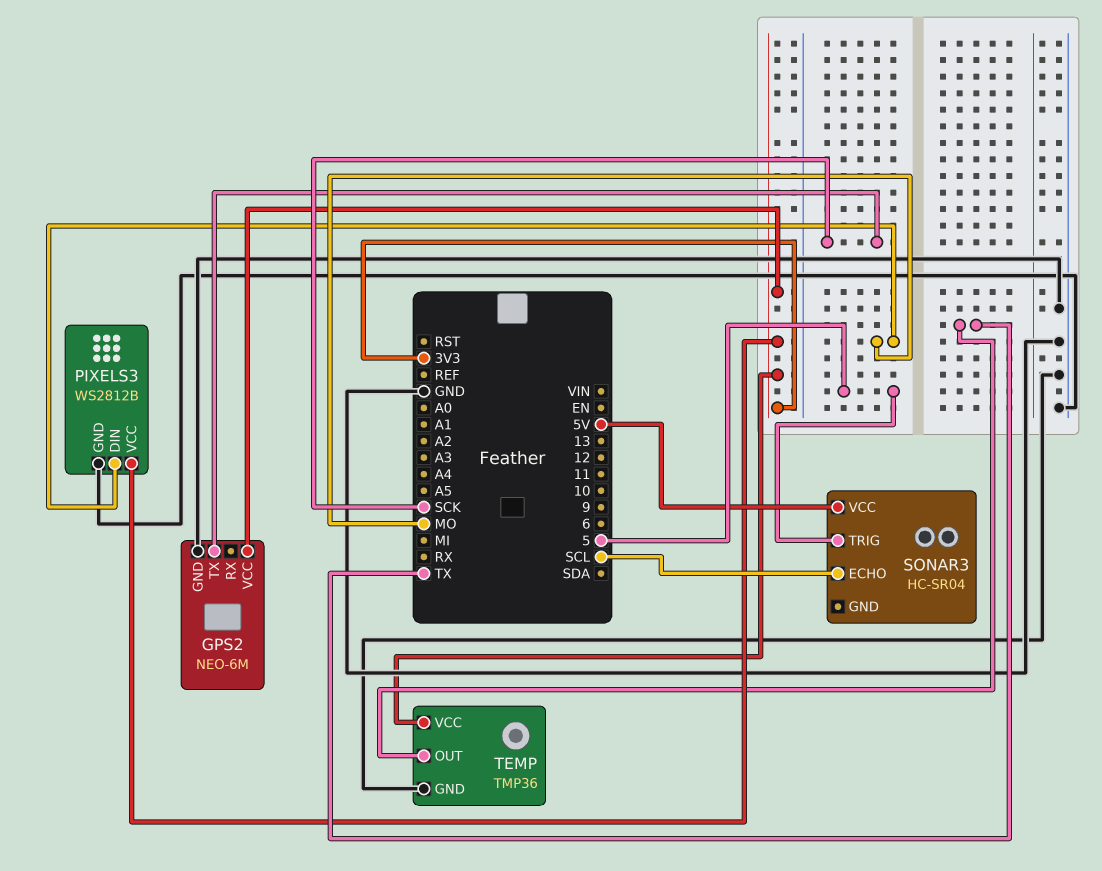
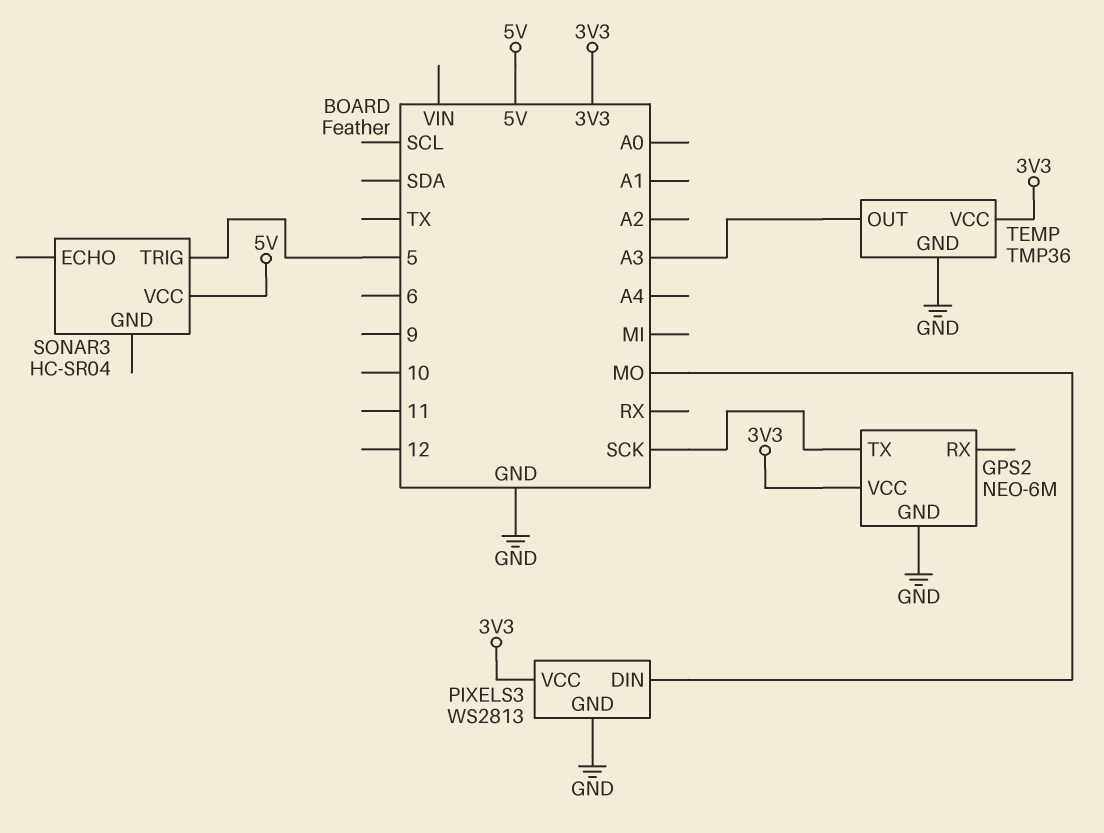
PIXELS3: WS2812B -> WS2813
SONAR3 pin ECHO: SCL -> none
TEMP pin OUT: TX -> A3

